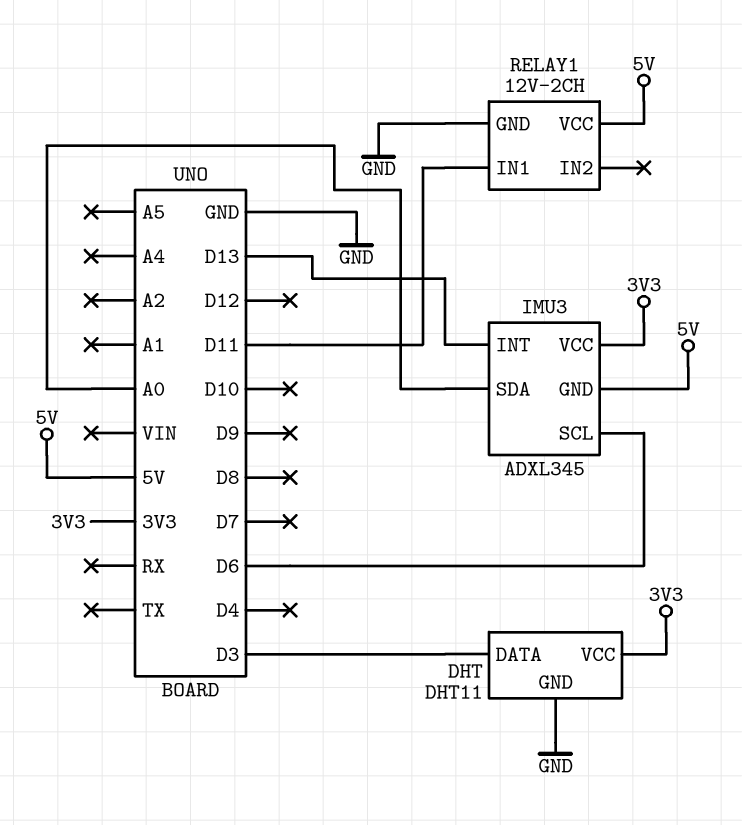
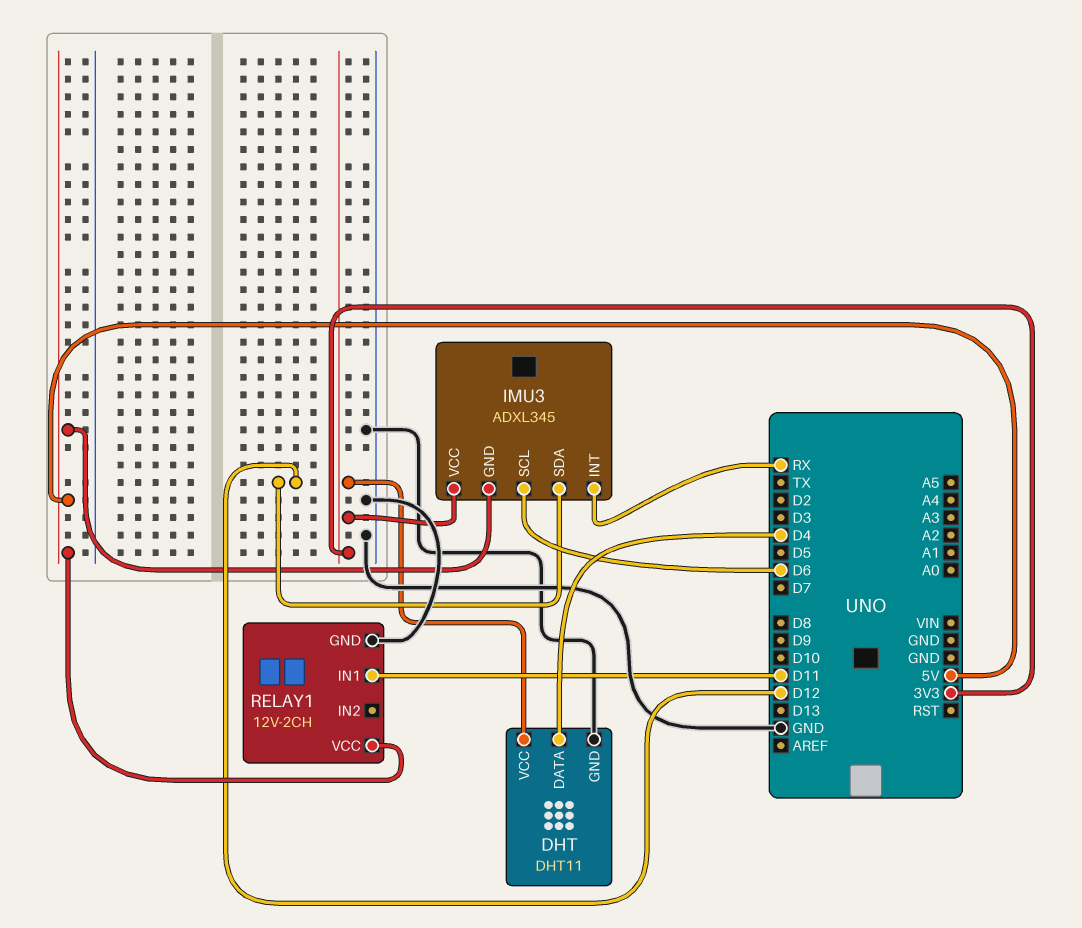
DHT pin DATA: D3 -> D4
IMU3 pin INT: D13 -> RX
IMU3 pin SDA: A0 -> D12

